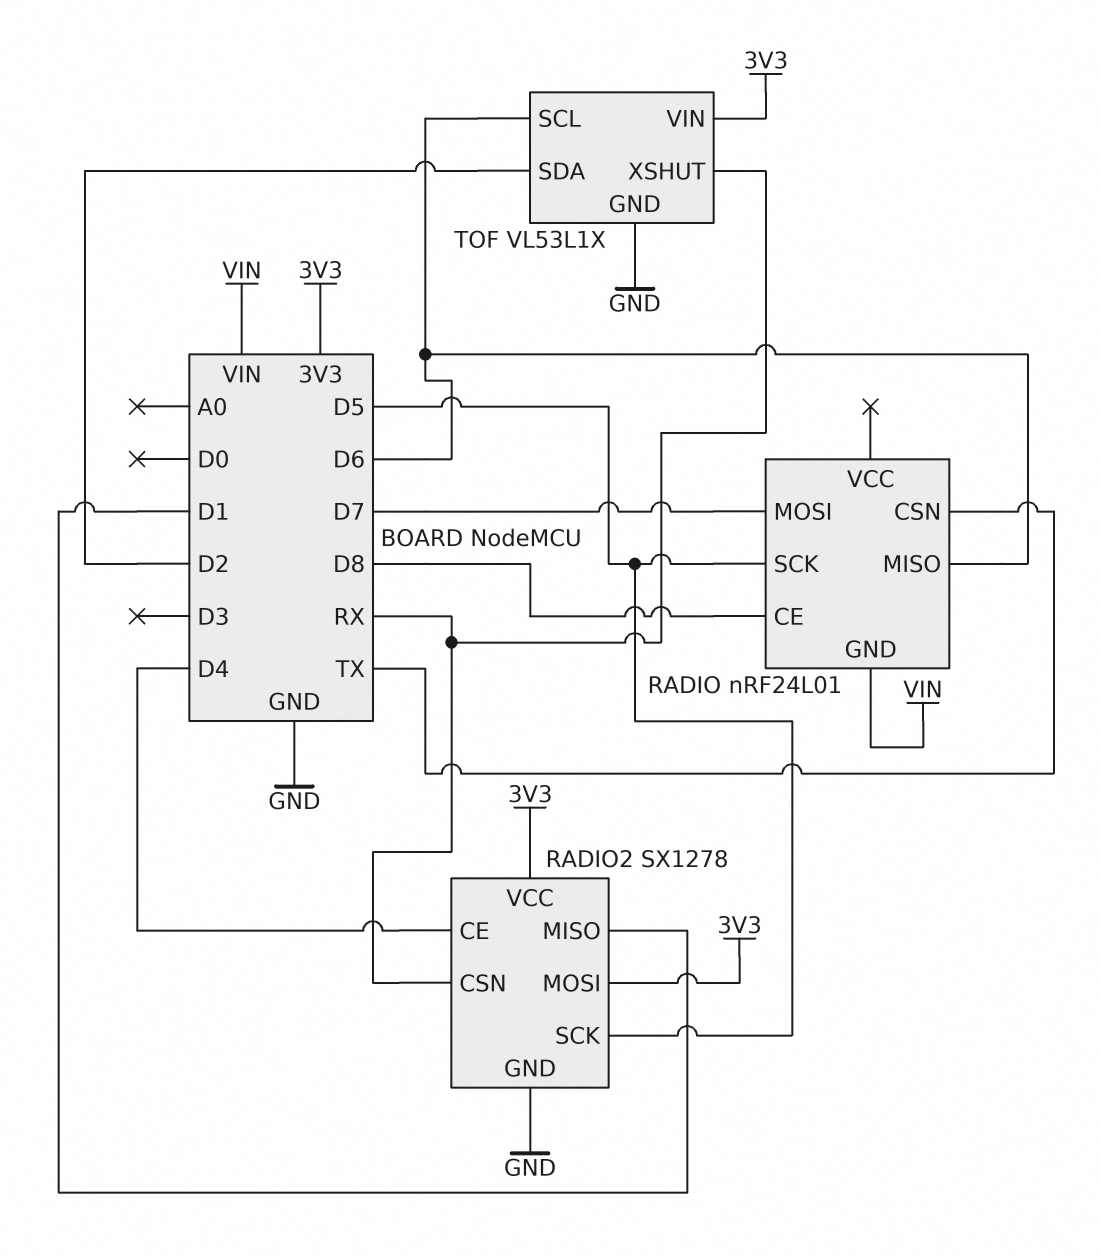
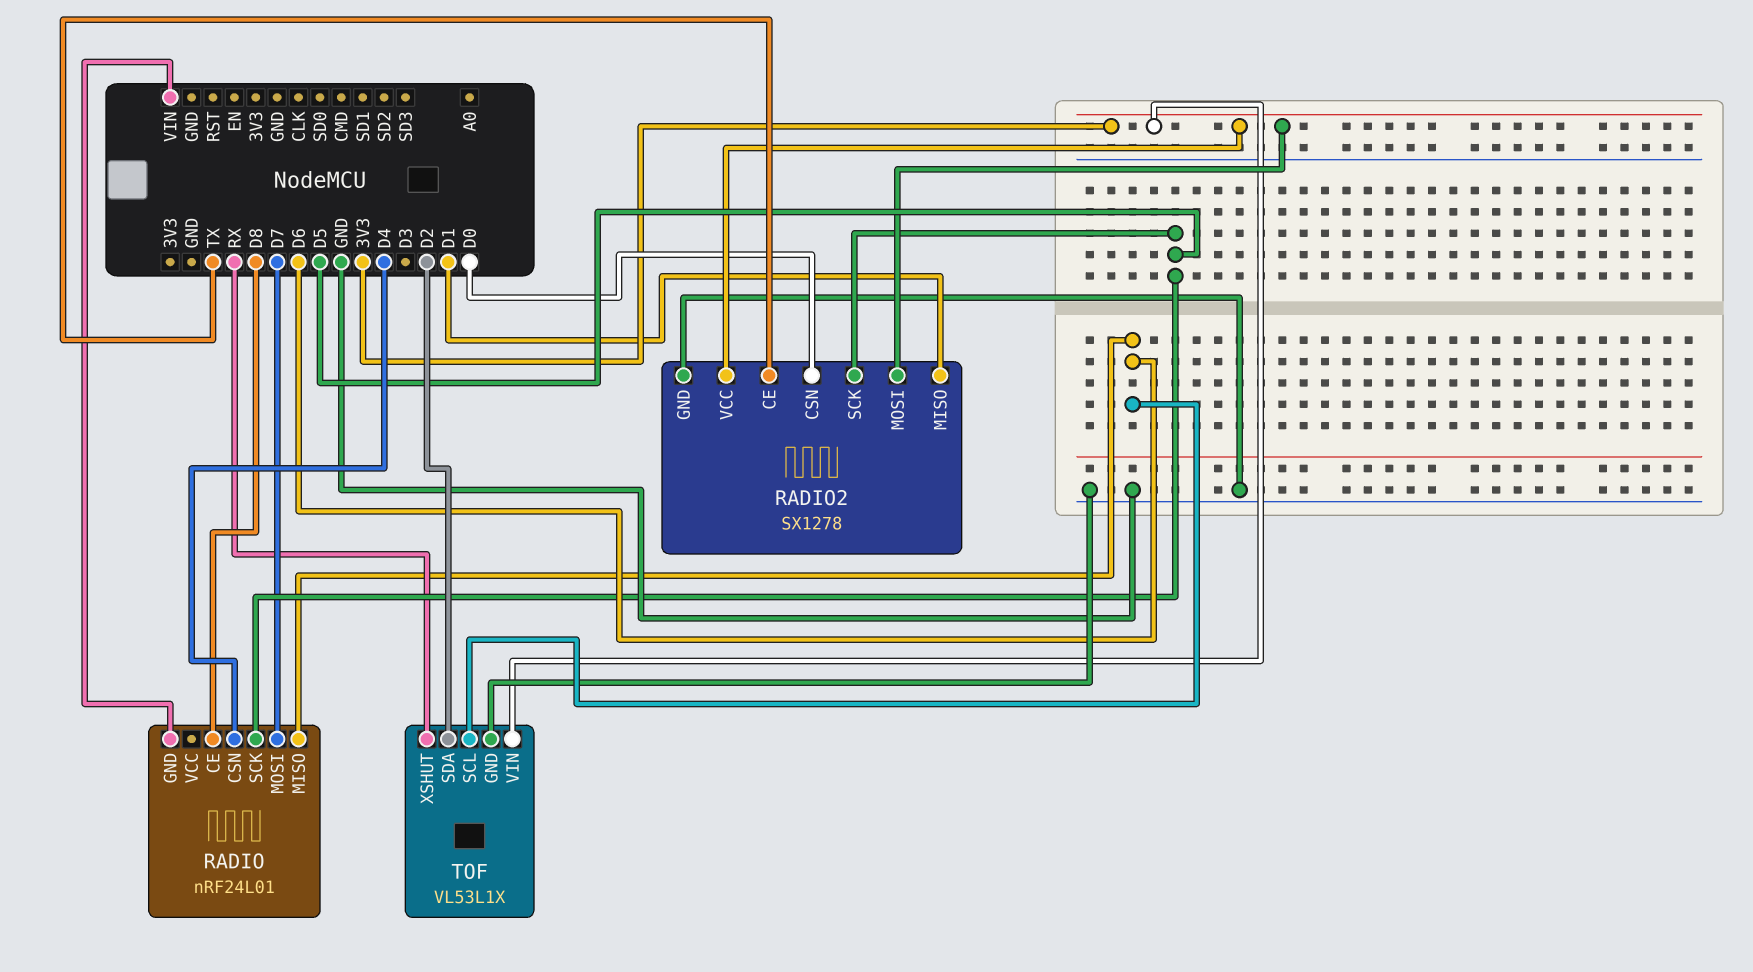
RADIO pin CSN: TX -> D4
RADIO2 pin CE: D4 -> TX
RADIO2 pin CSN: RX -> D0

